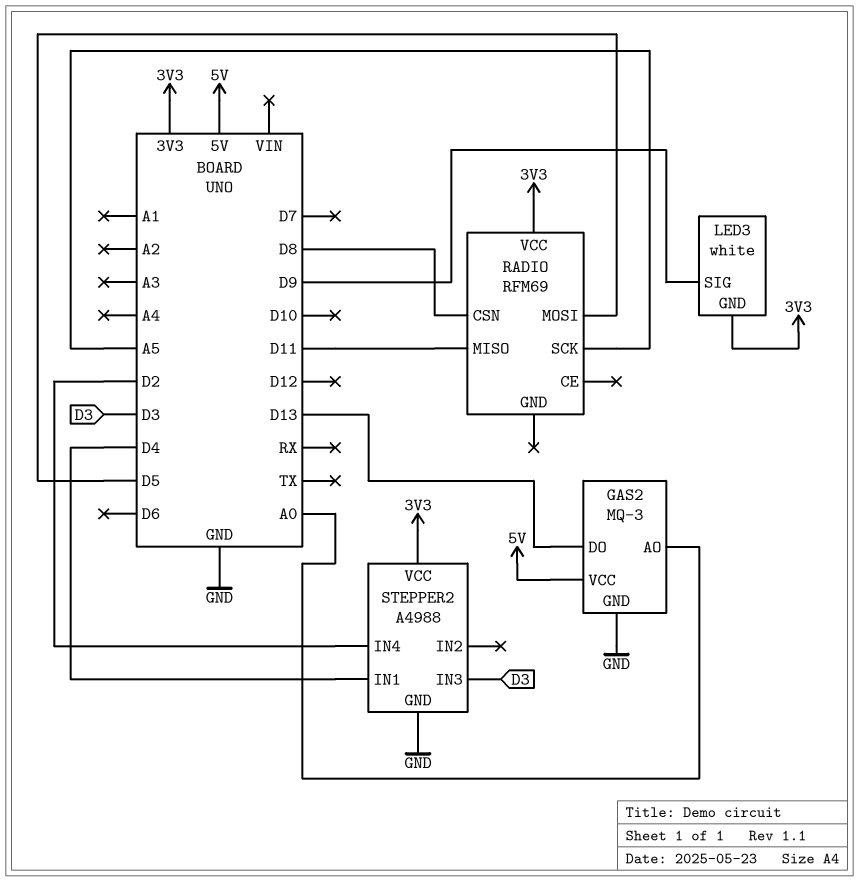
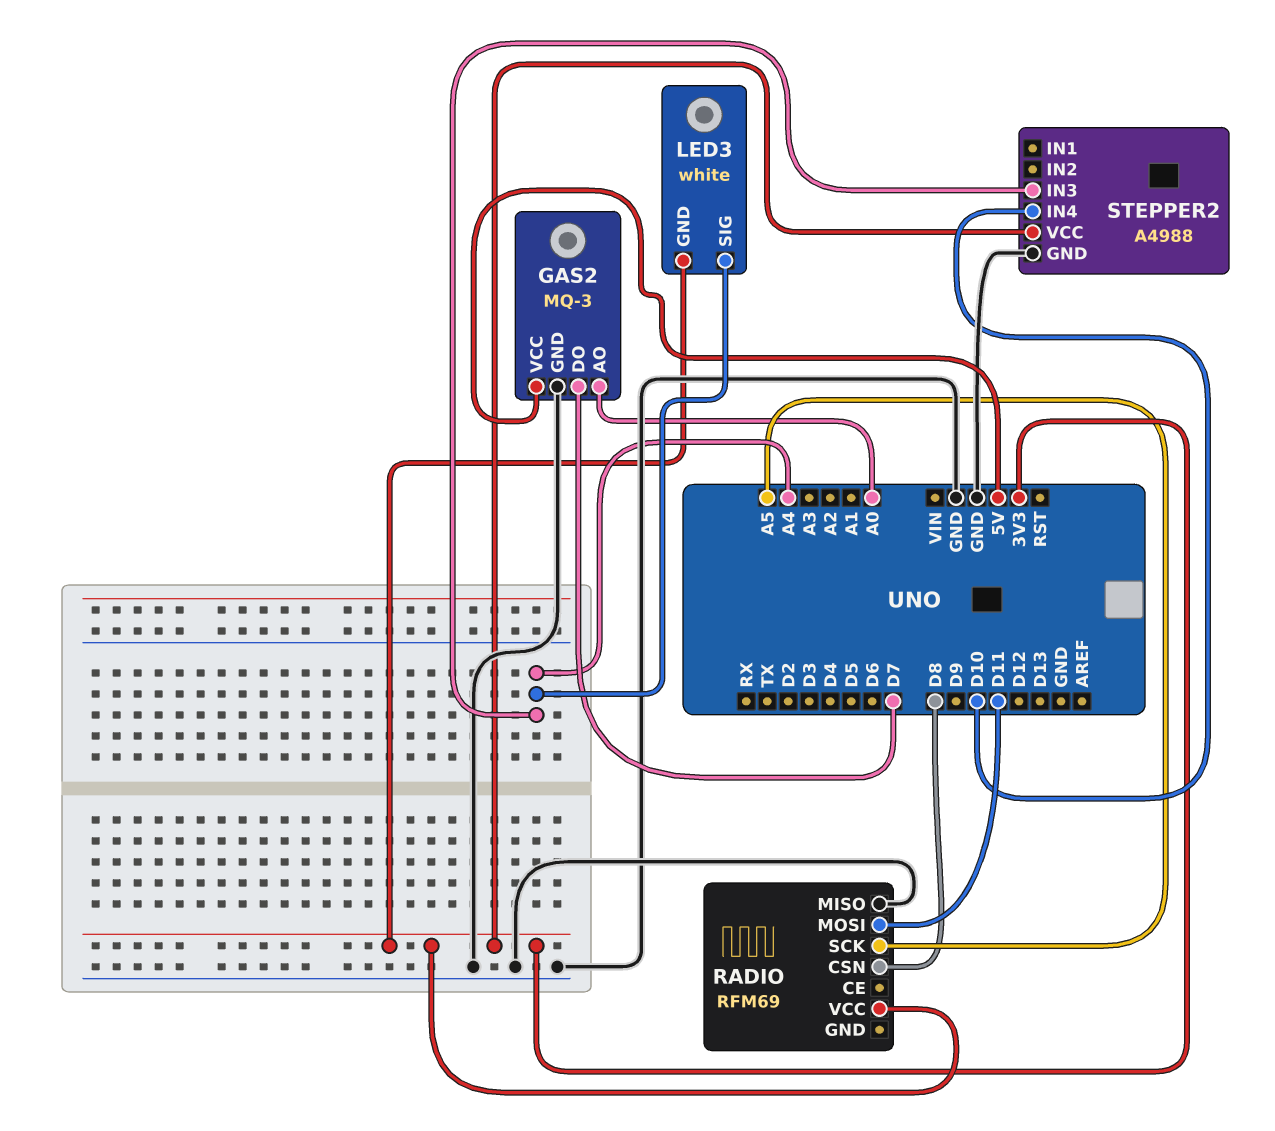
GAS2 pin DO: D13 -> D7
LED3 pin SIG: D9 -> A4
RADIO pin MISO: D11 -> GND
RADIO pin MOSI: D5 -> D11
STEPPER2 pin IN1: D4 -> none
STEPPER2 pin IN3: D3 -> A4
STEPPER2 pin IN4: D2 -> D10

